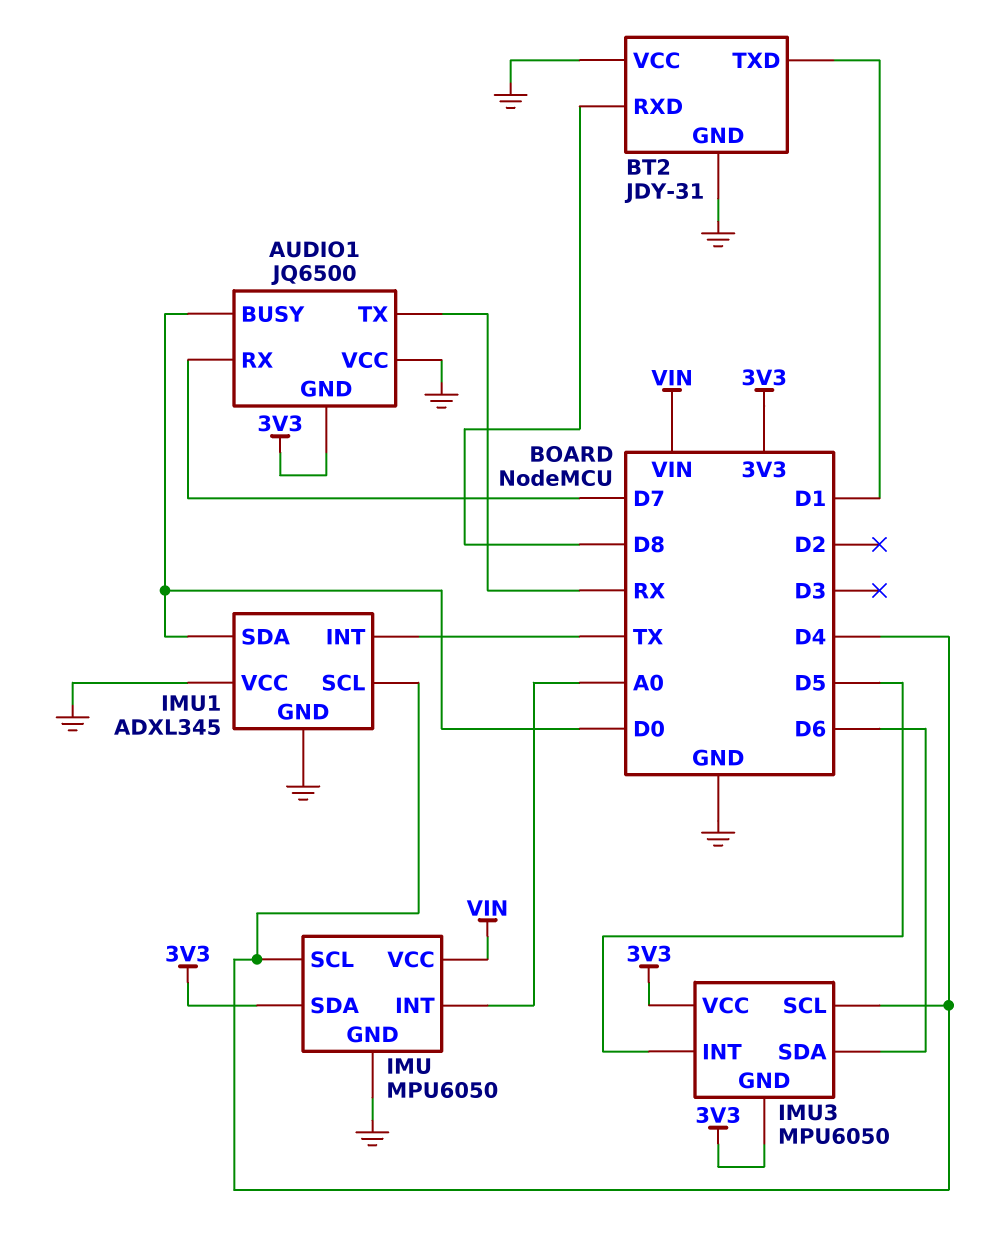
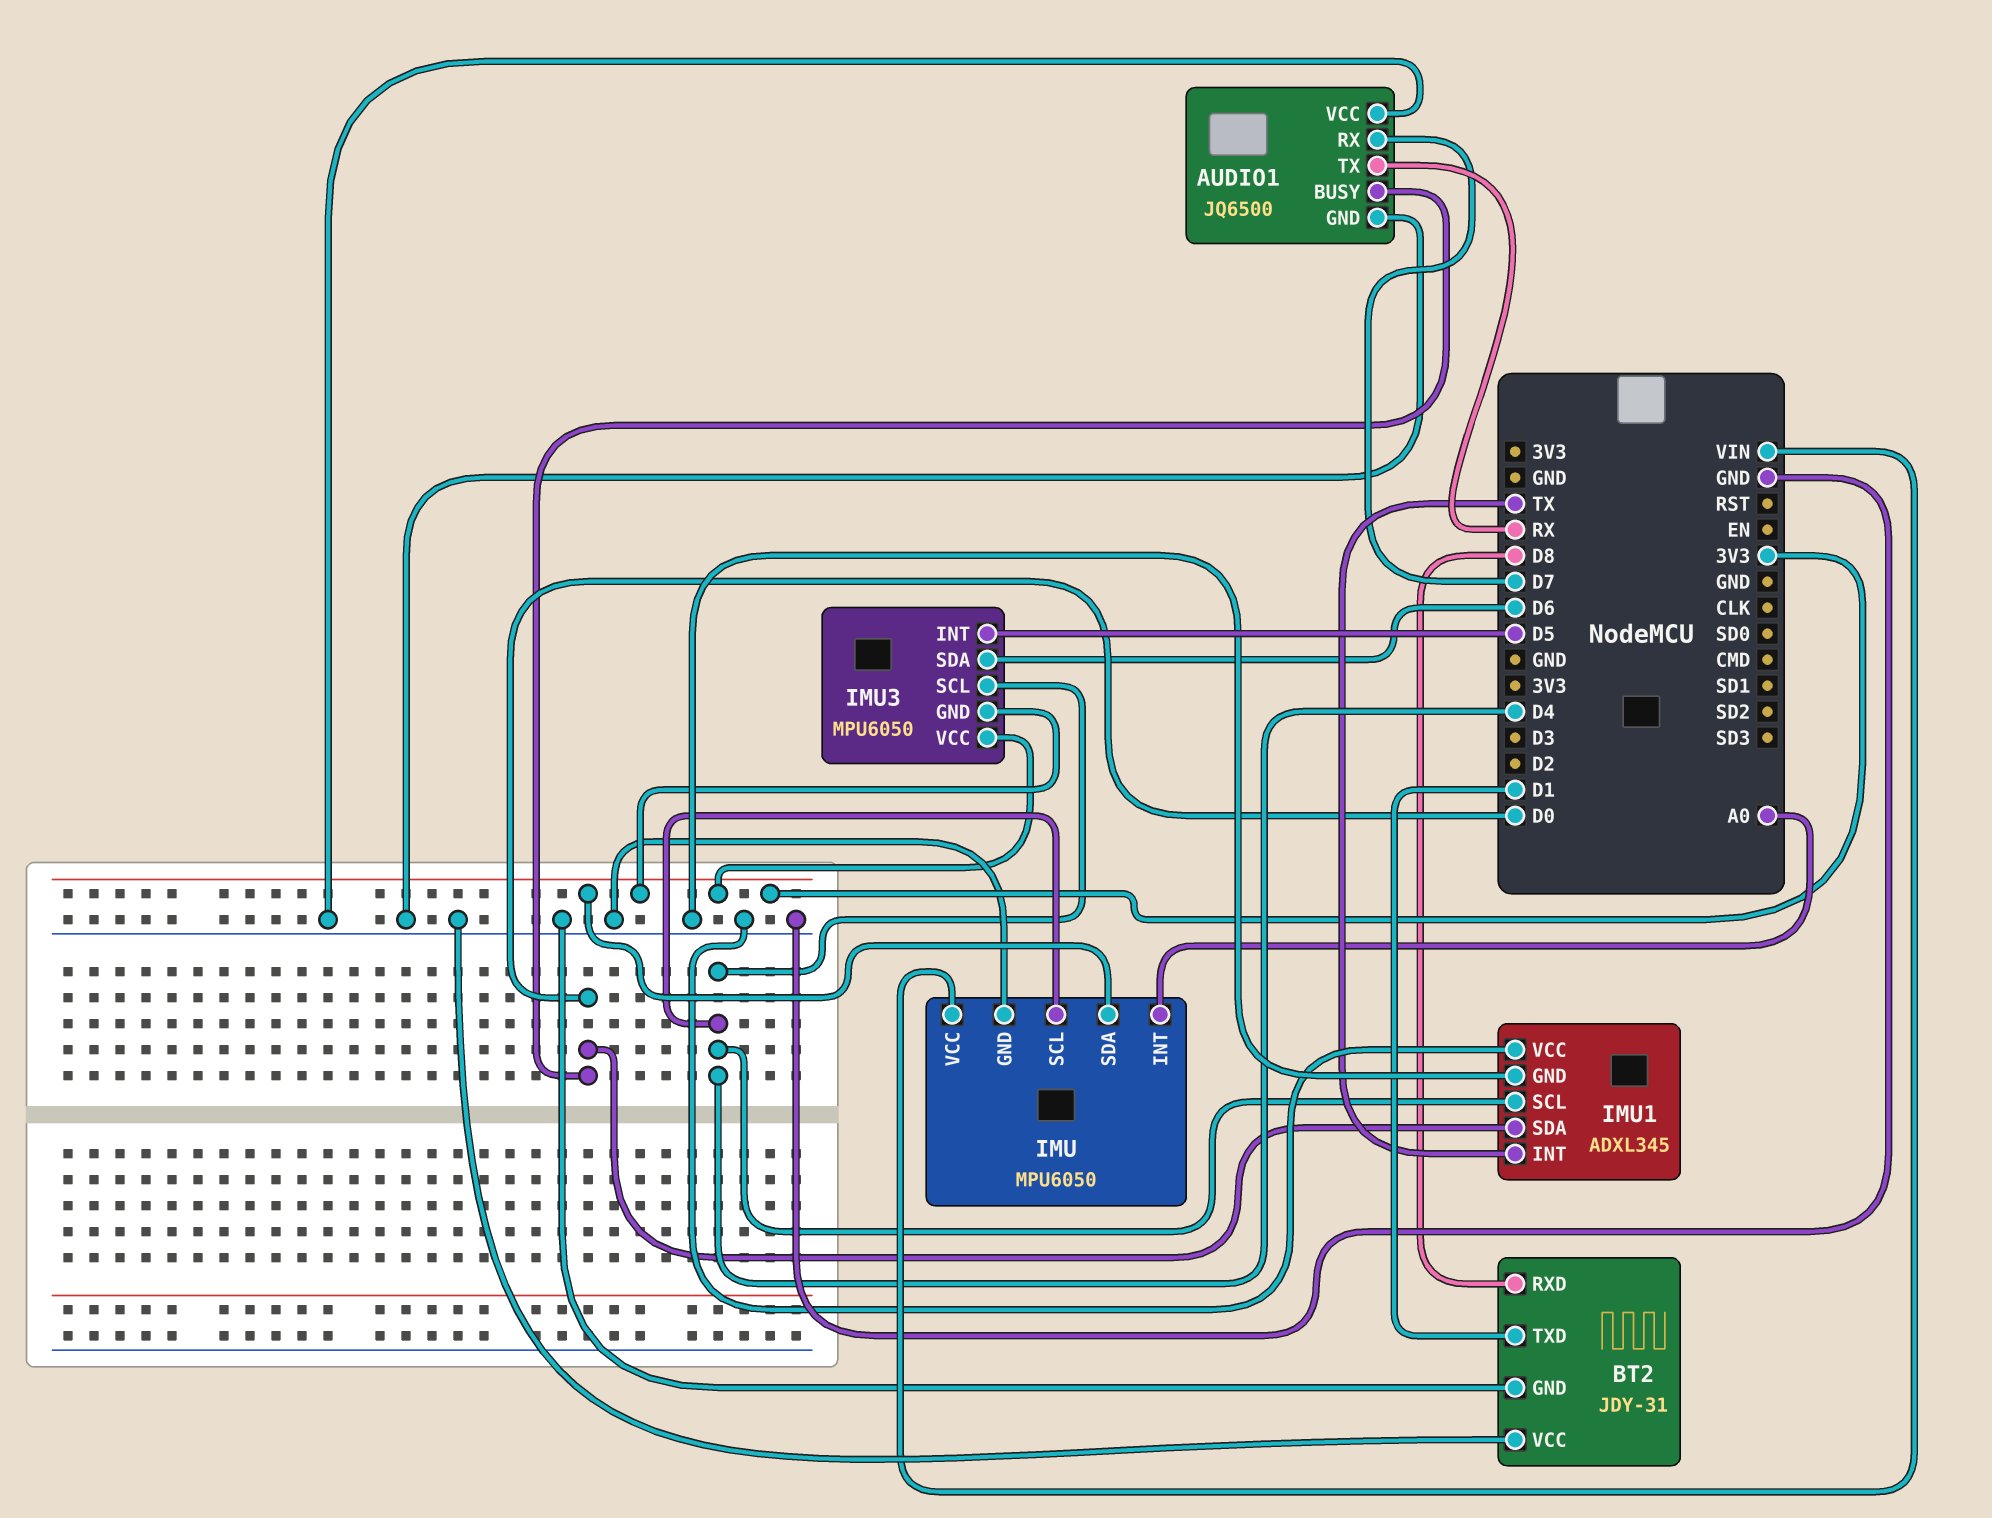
AUDIO1 pin GND: 3V3 -> GND

